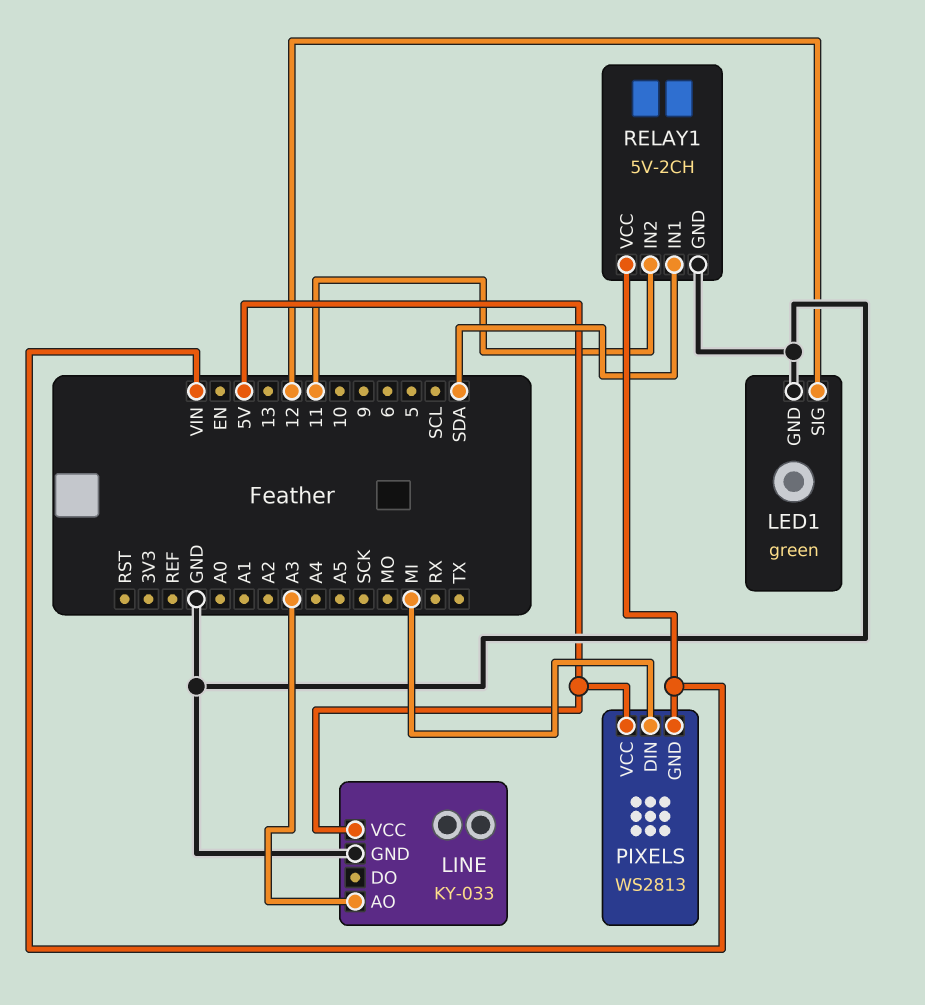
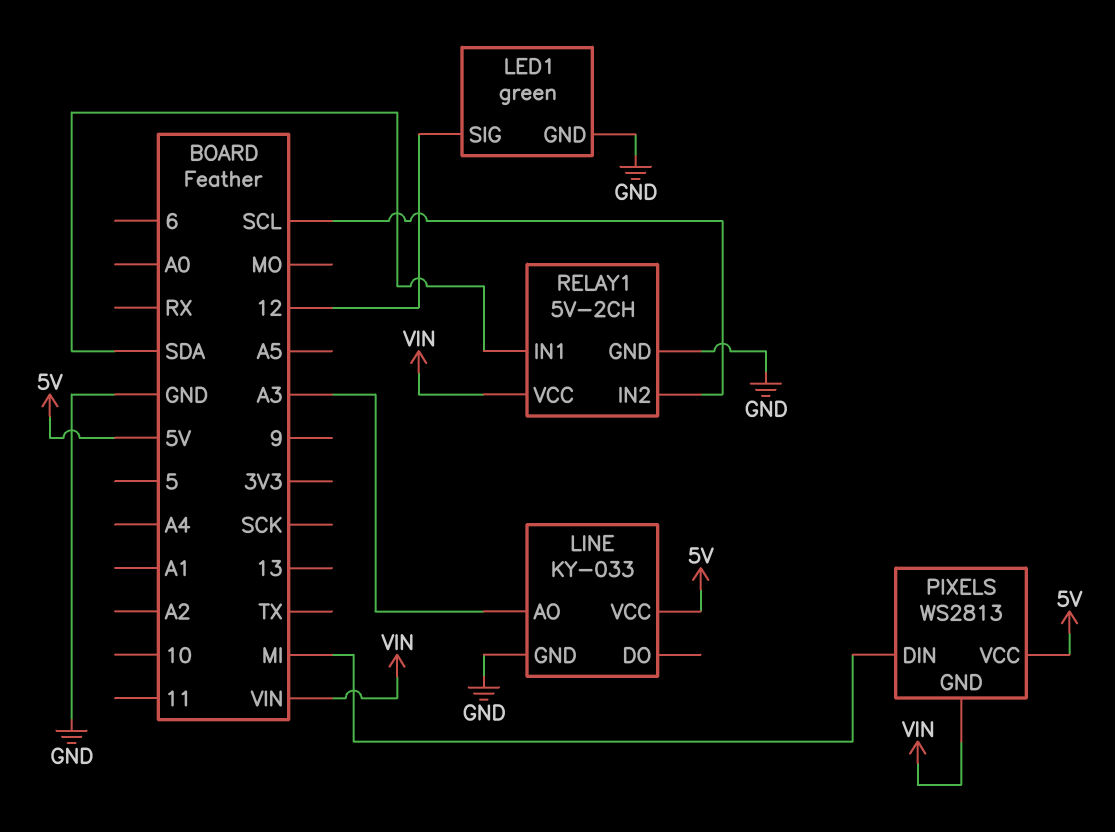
RELAY1 pin IN2: 11 -> SCL

